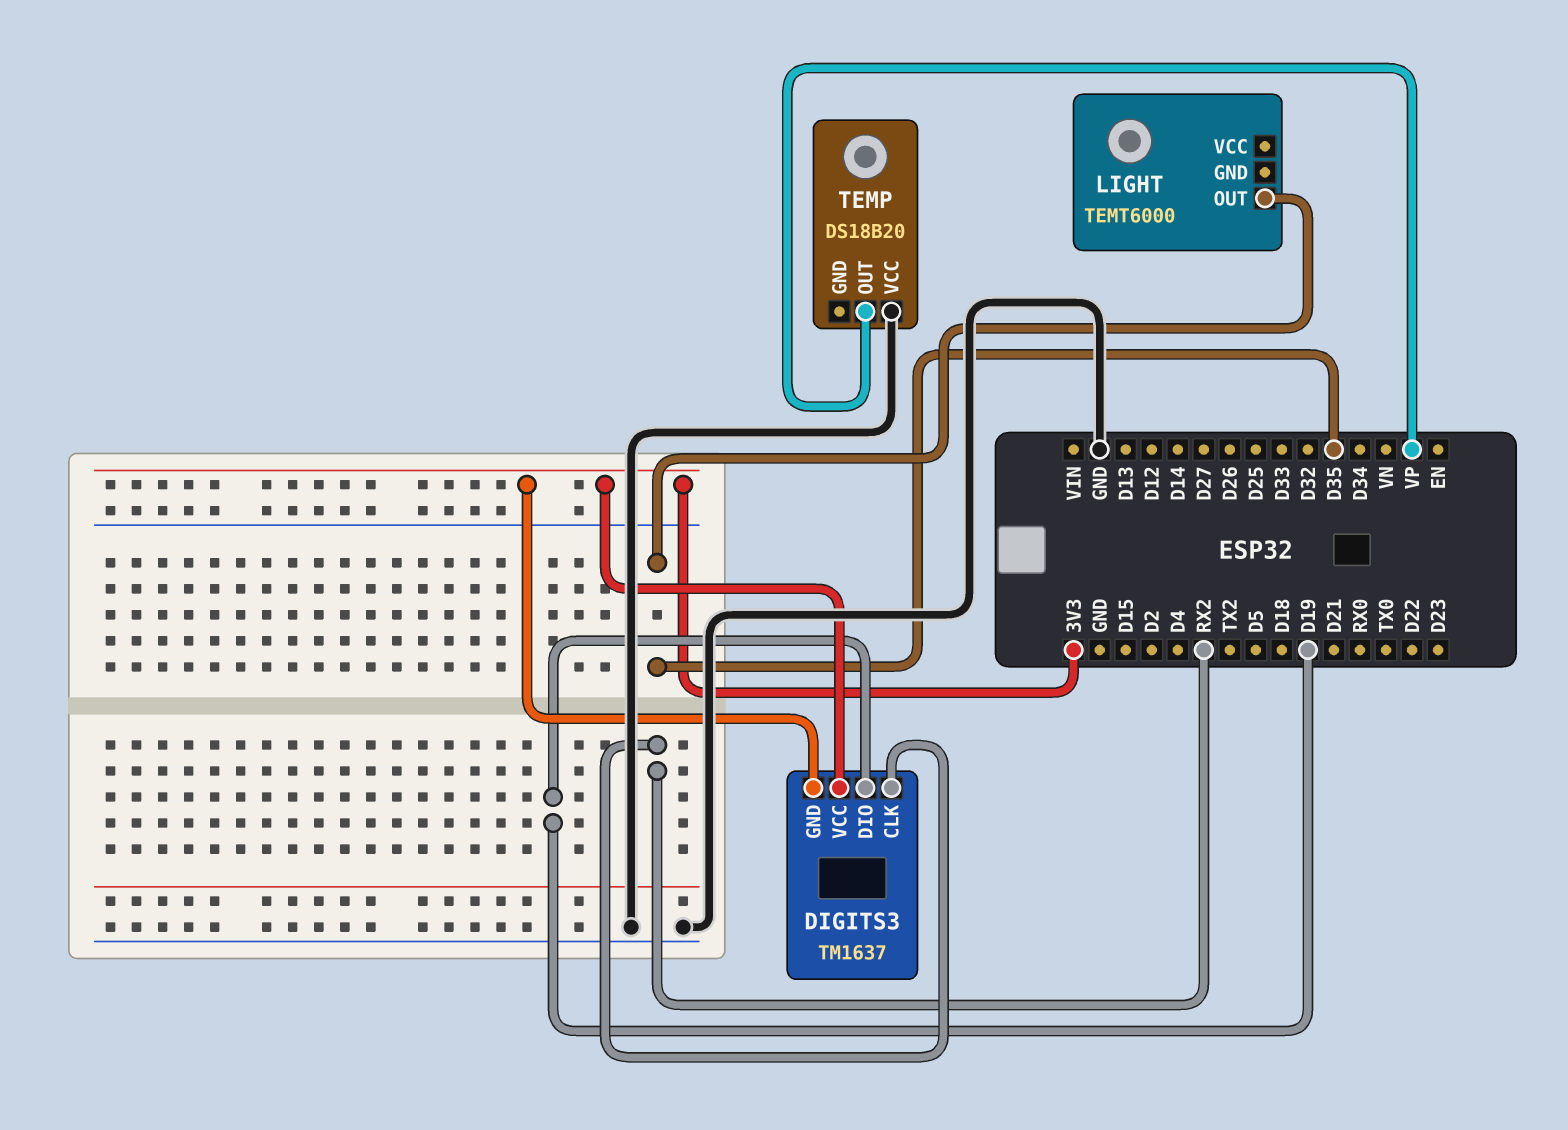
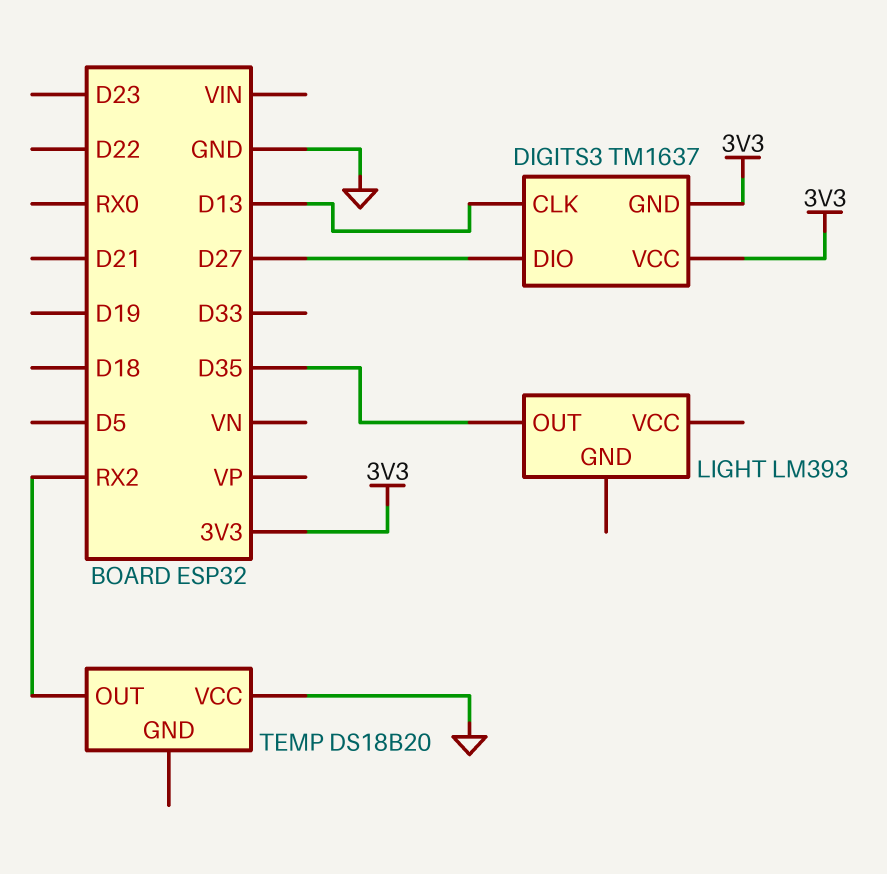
DIGITS3 pin CLK: RX2 -> D13
DIGITS3 pin DIO: D19 -> D27
LIGHT: TEMT6000 -> LM393
TEMP pin OUT: VP -> RX2

